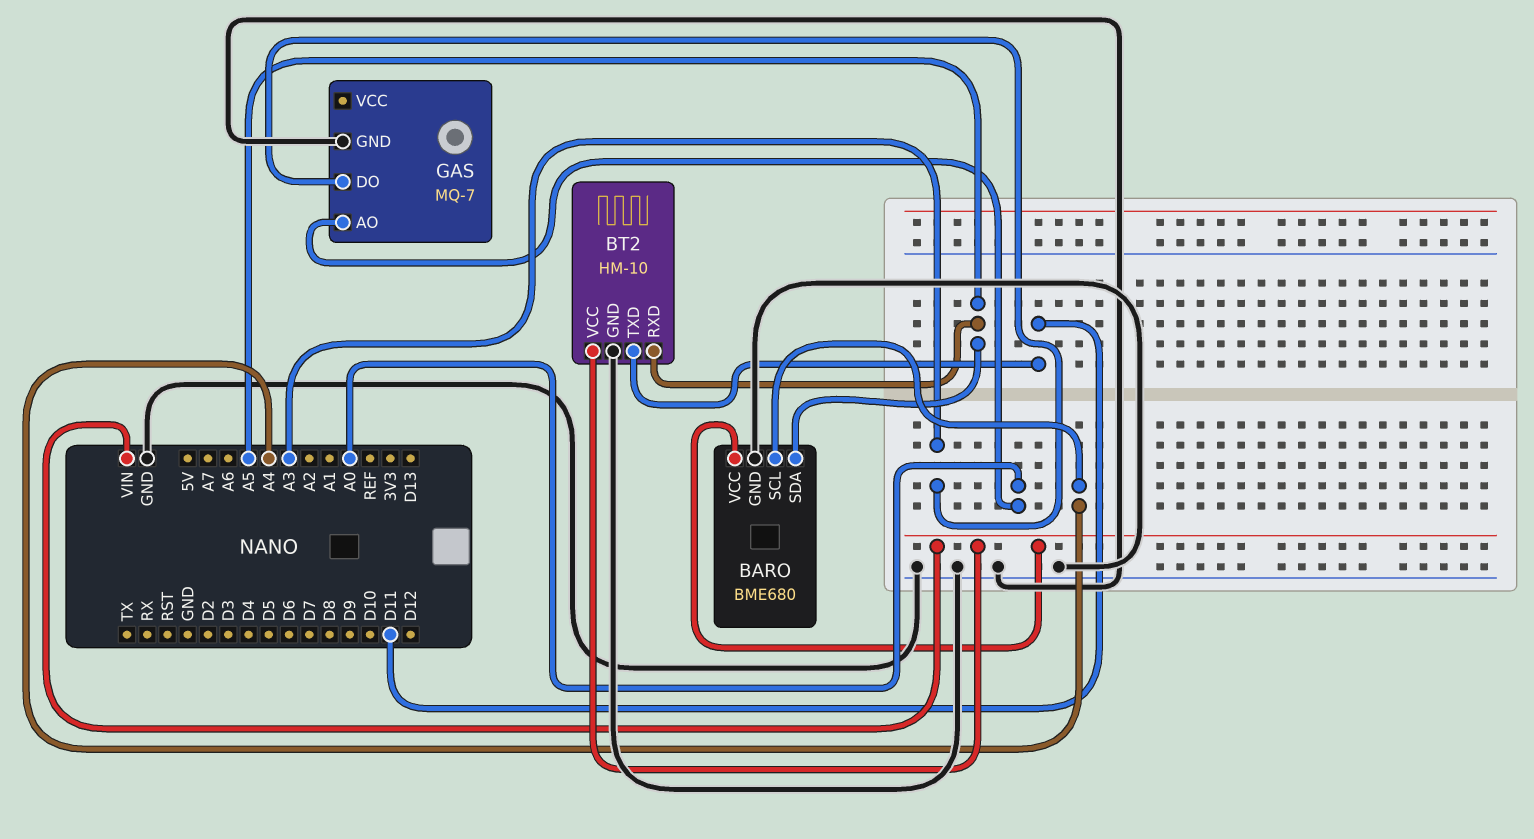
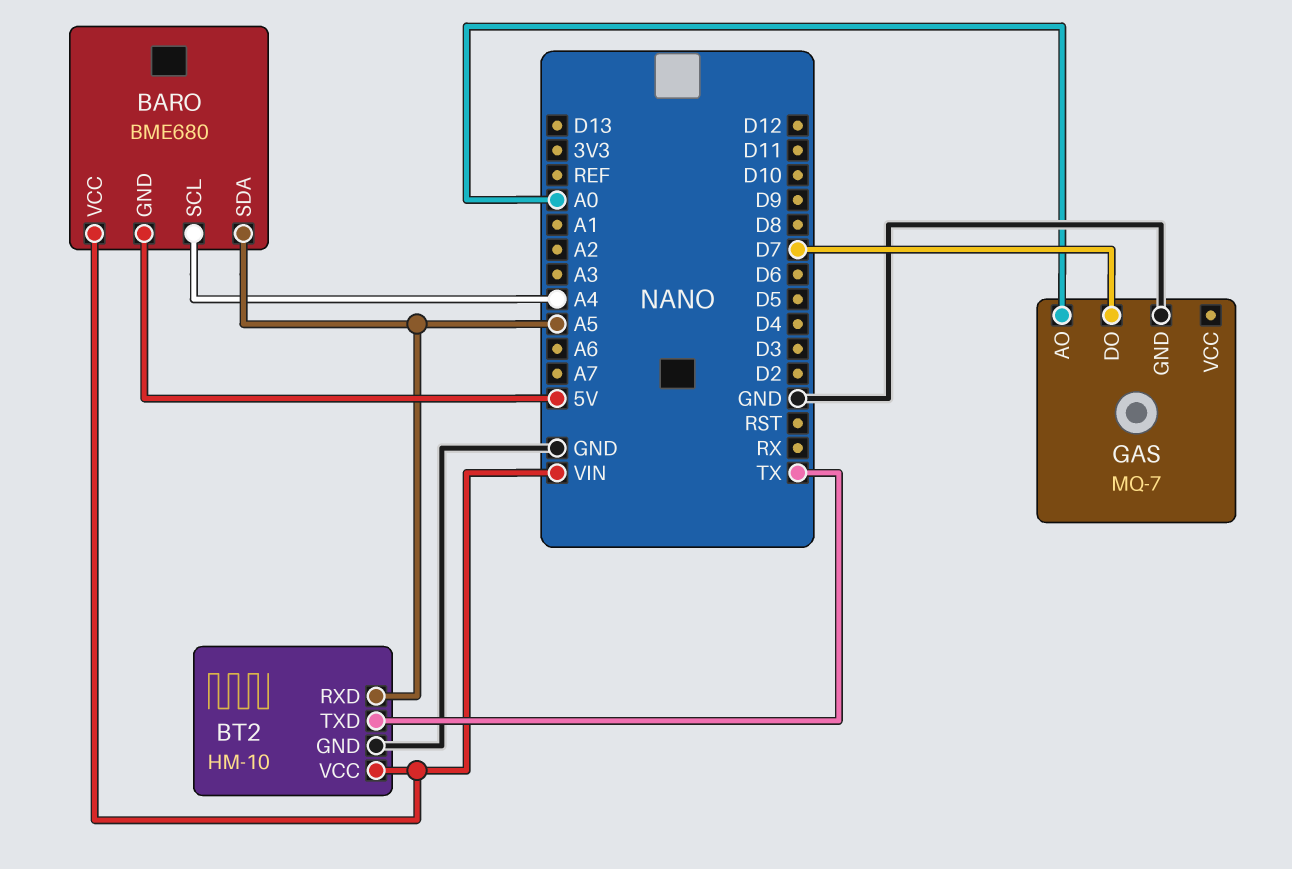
BARO pin GND: GND -> 5V
BT2 pin TXD: D11 -> TX
GAS pin DO: A3 -> D7

